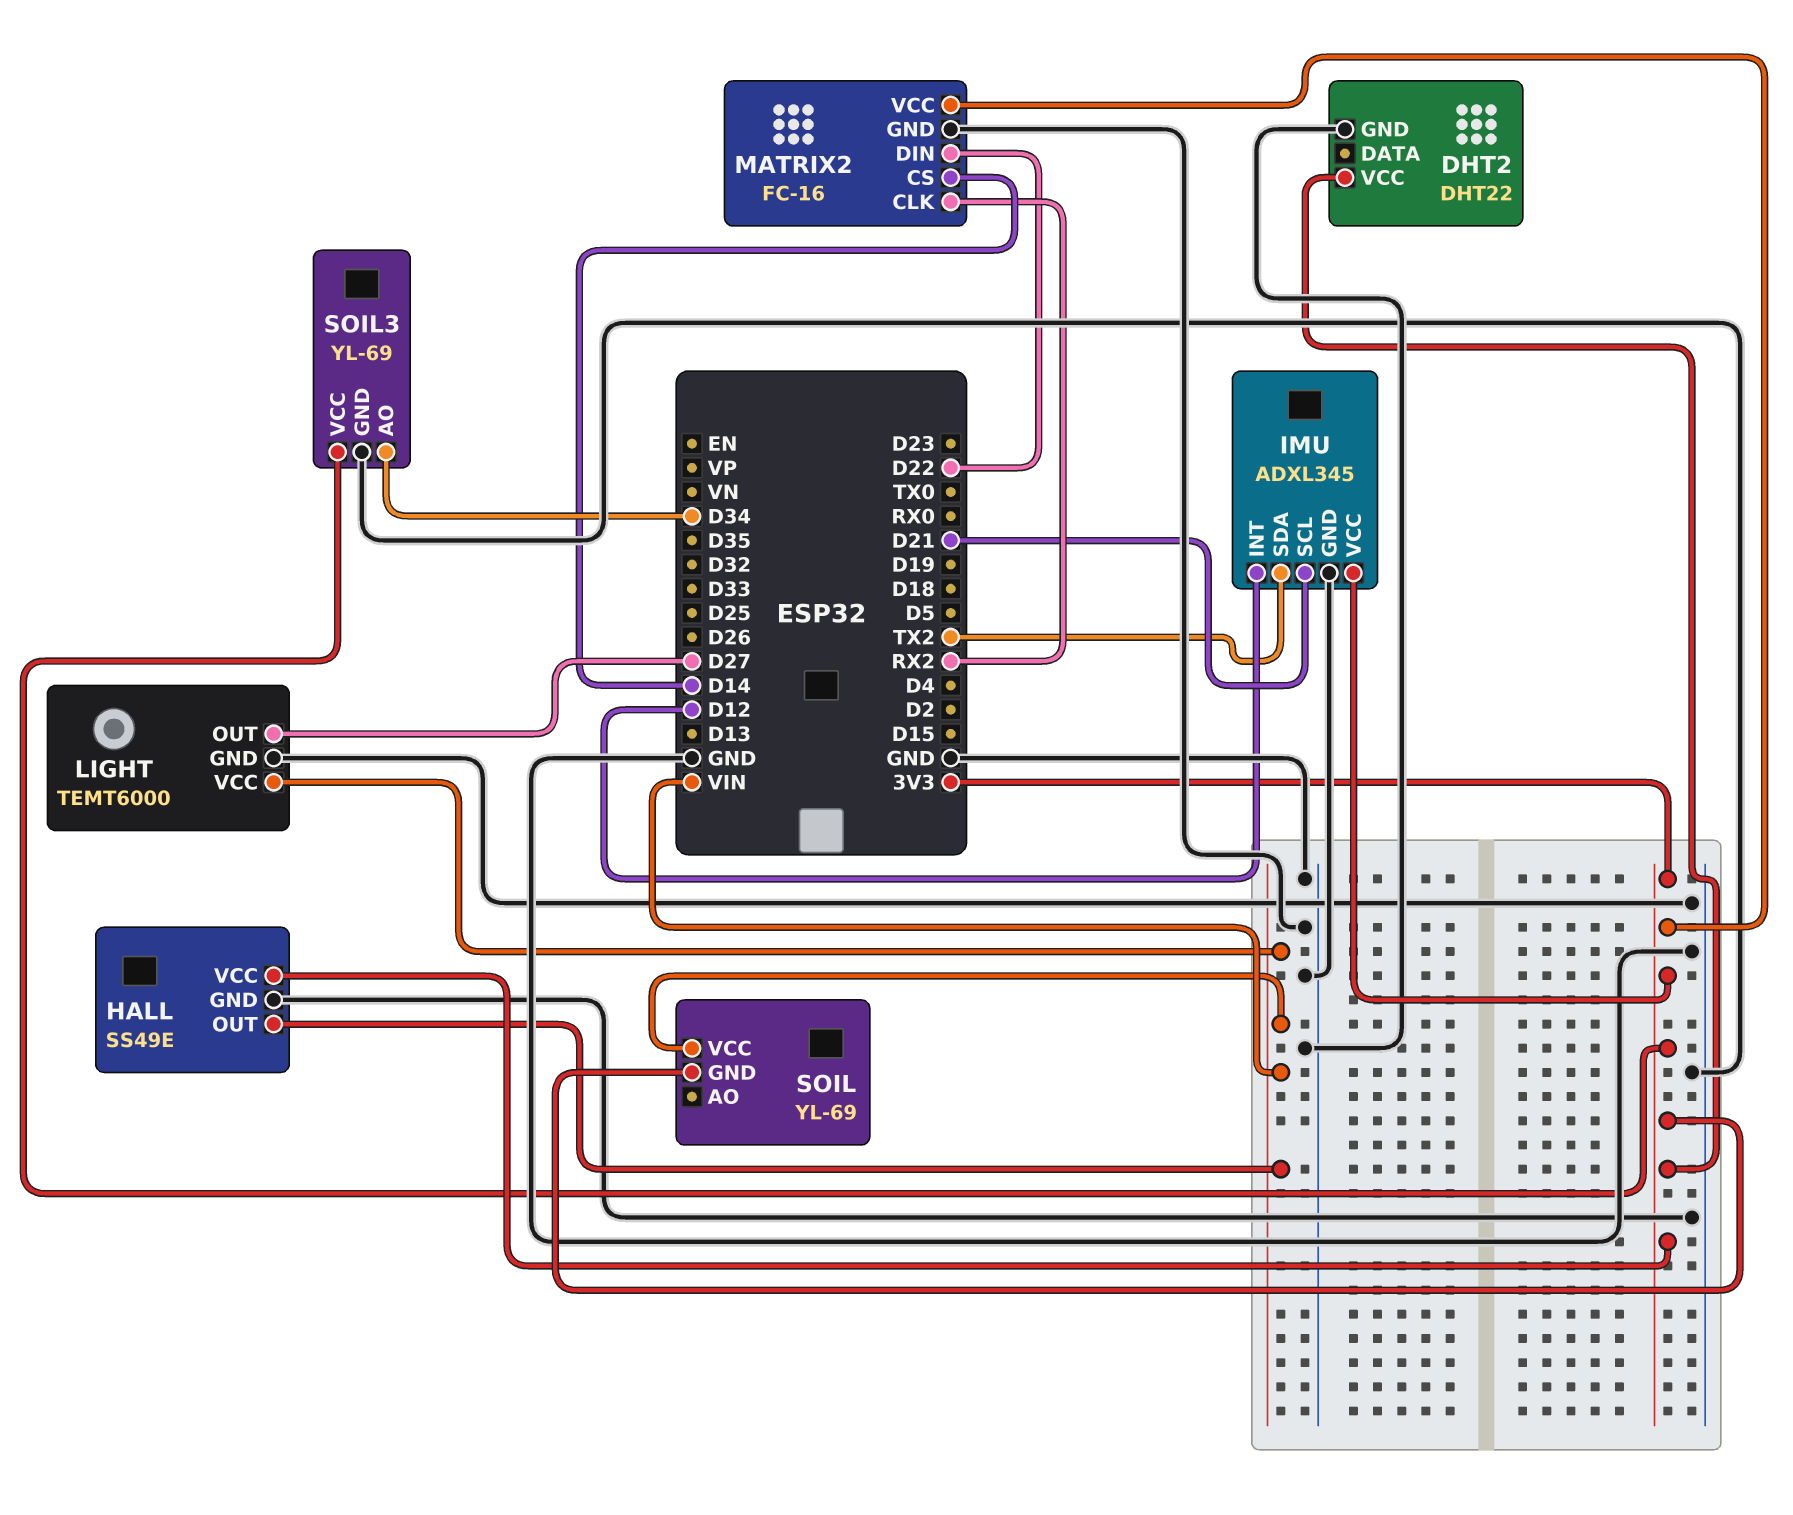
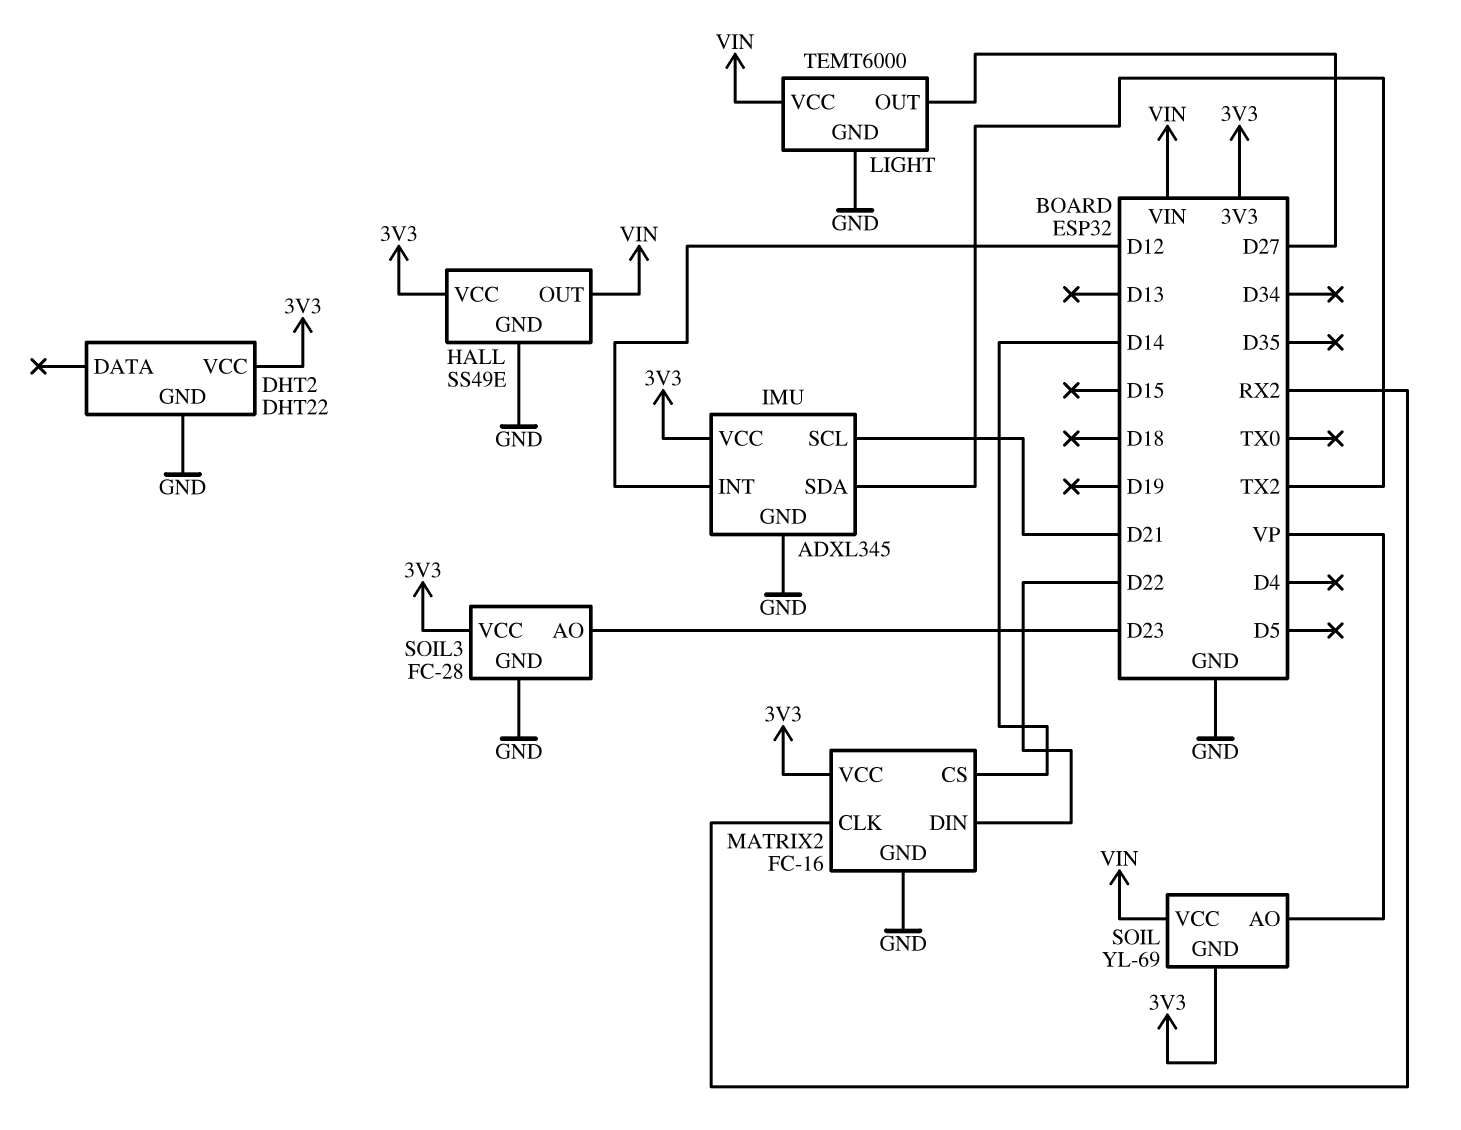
SOIL pin AO: none -> VP
SOIL3: YL-69 -> FC-28
SOIL3 pin AO: D34 -> D23

